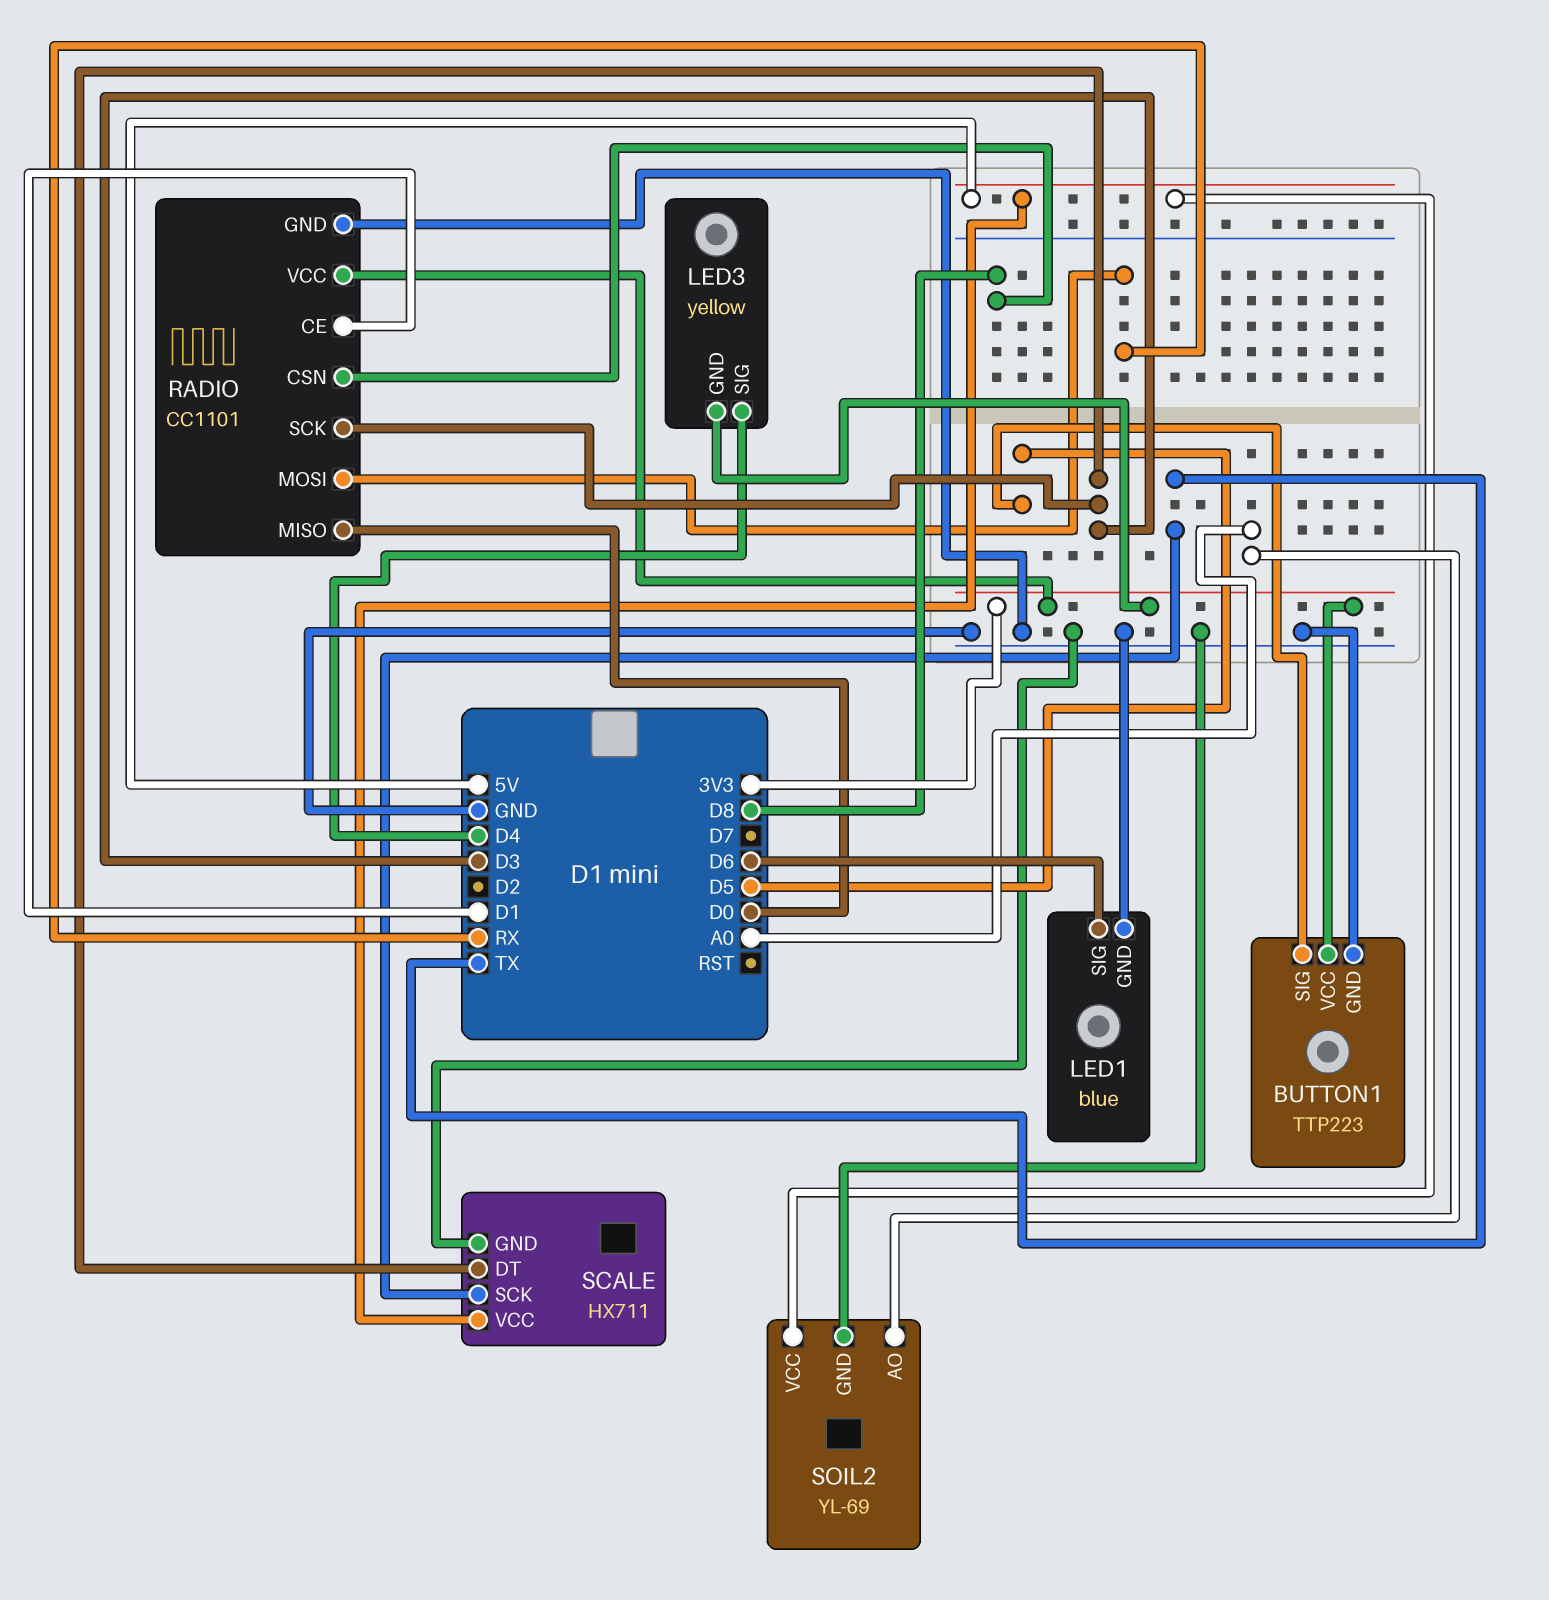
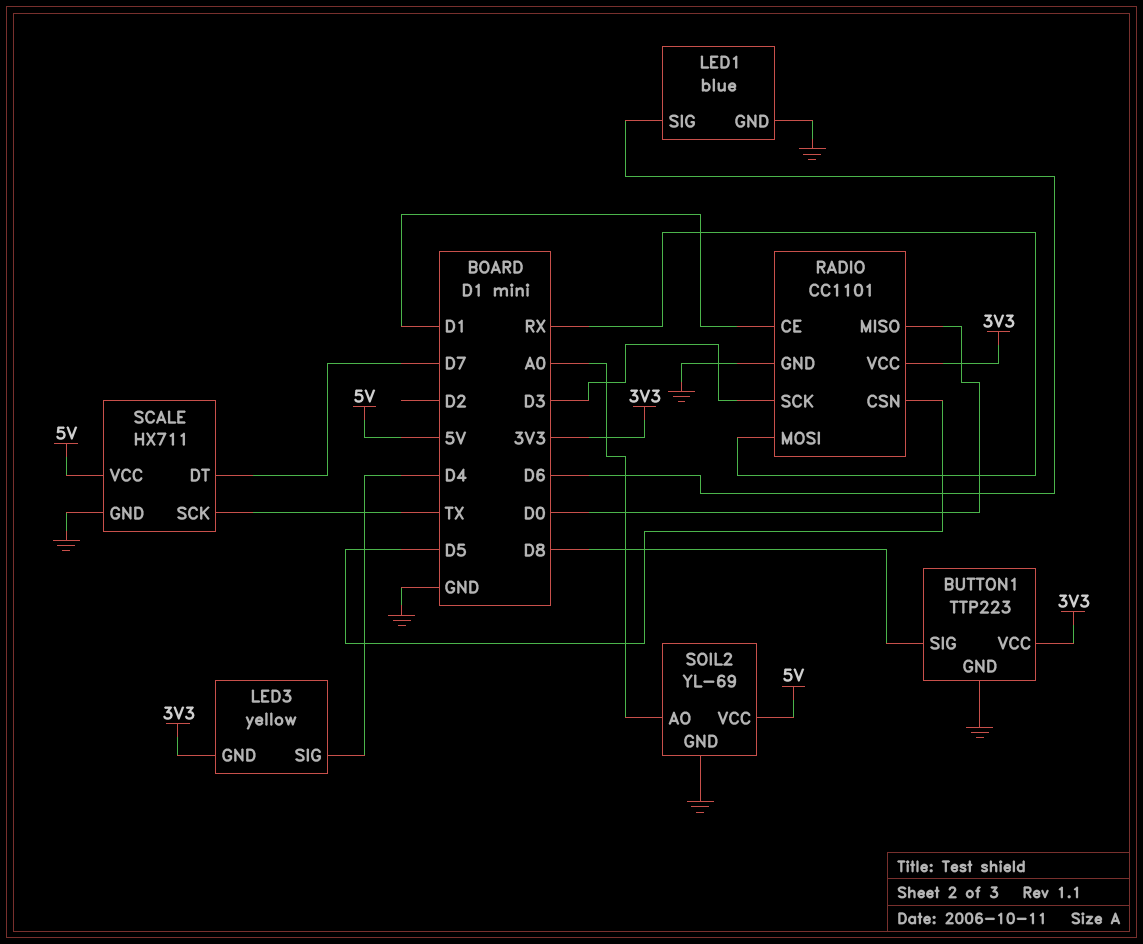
BUTTON1 pin SIG: D5 -> D8
RADIO pin CSN: D8 -> D5
SCALE pin DT: D3 -> D7

